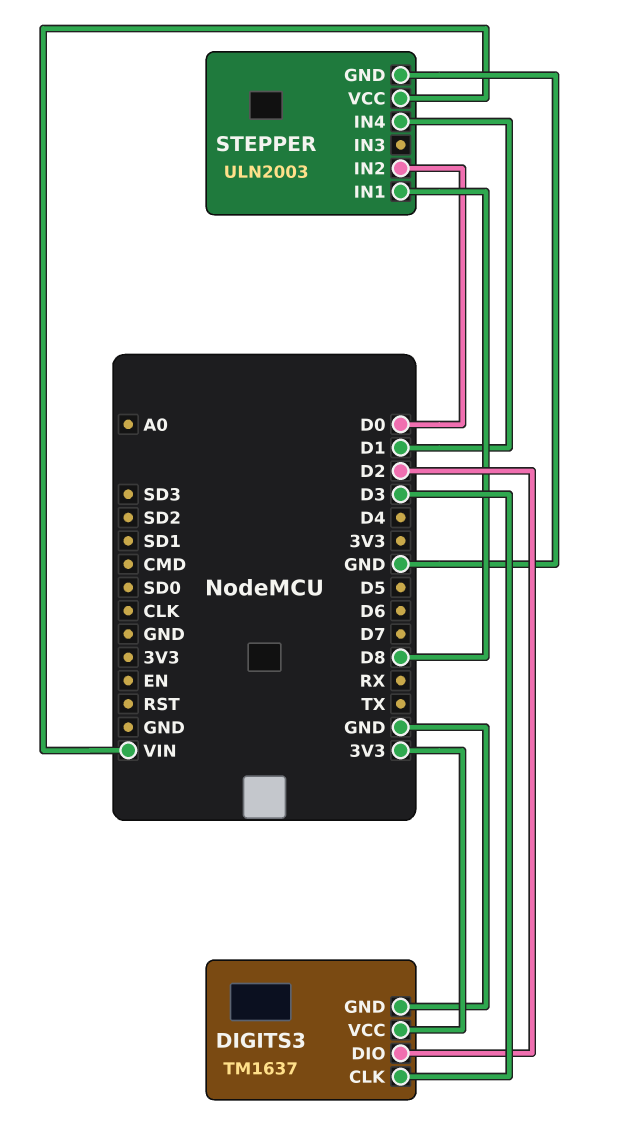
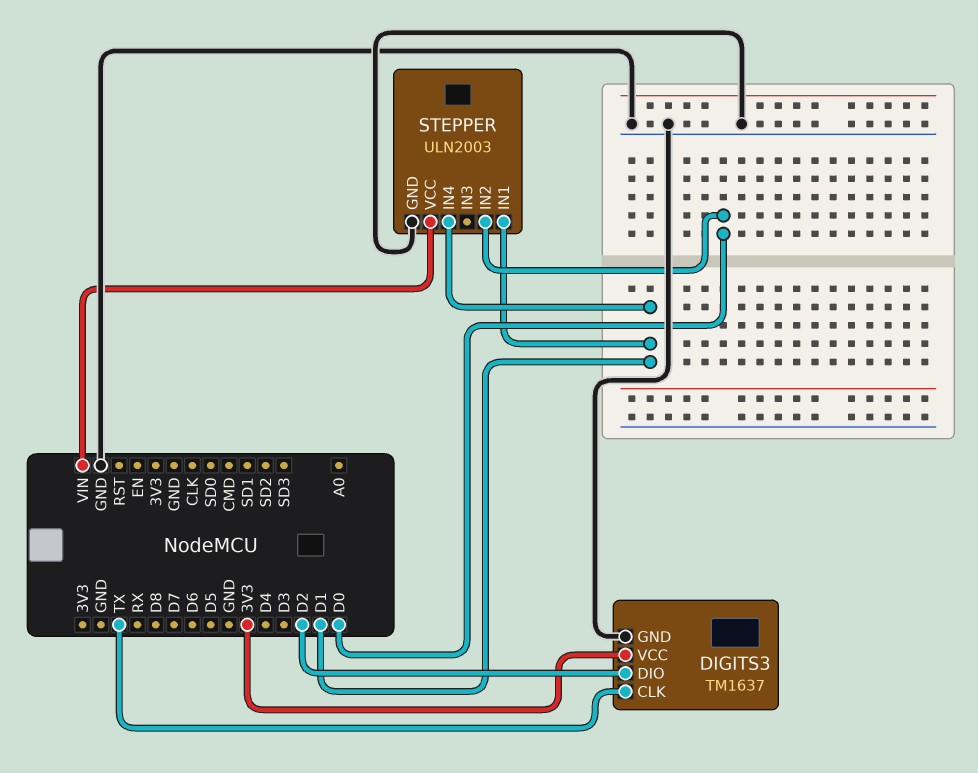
DIGITS3 pin CLK: D3 -> TX
STEPPER pin IN1: D8 -> D1

